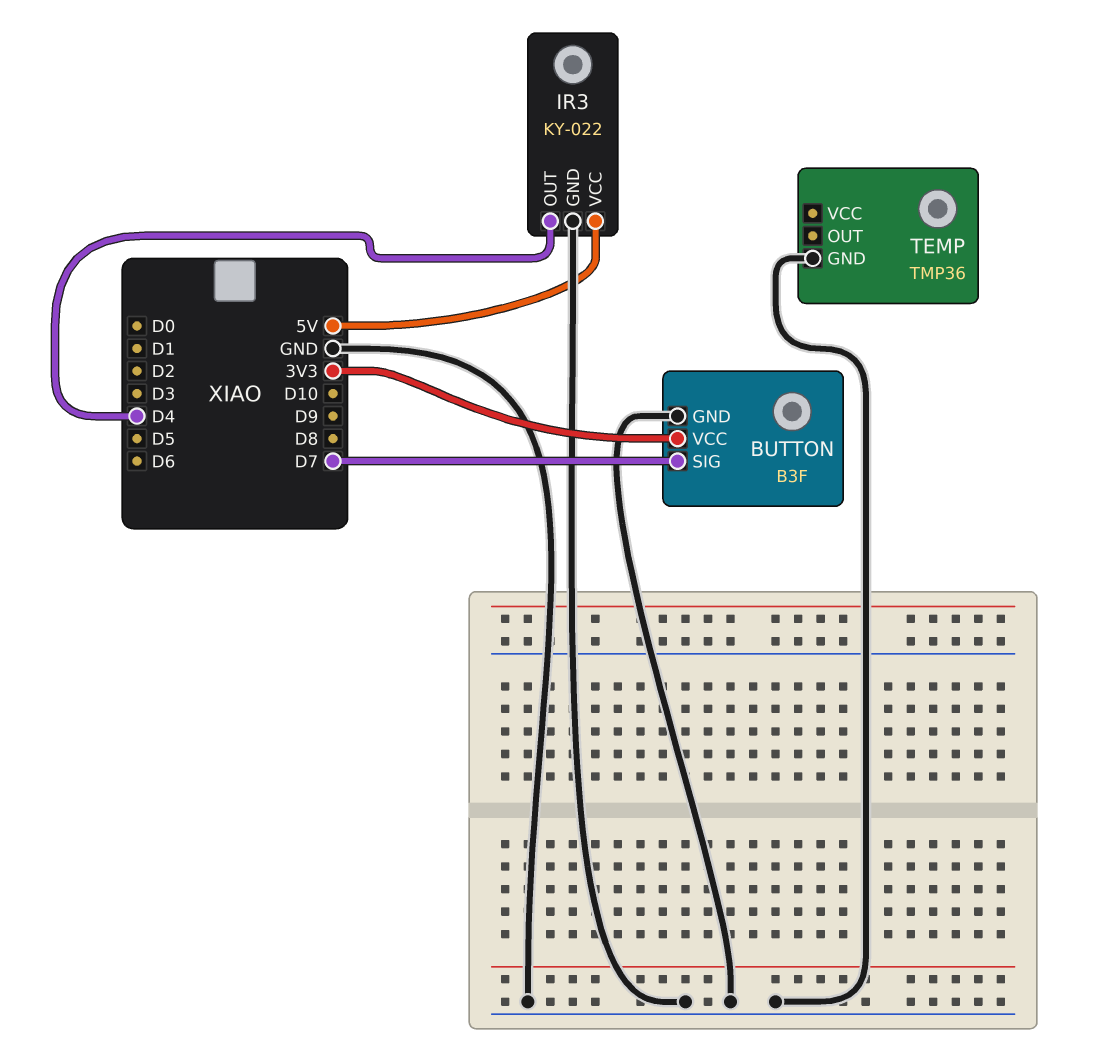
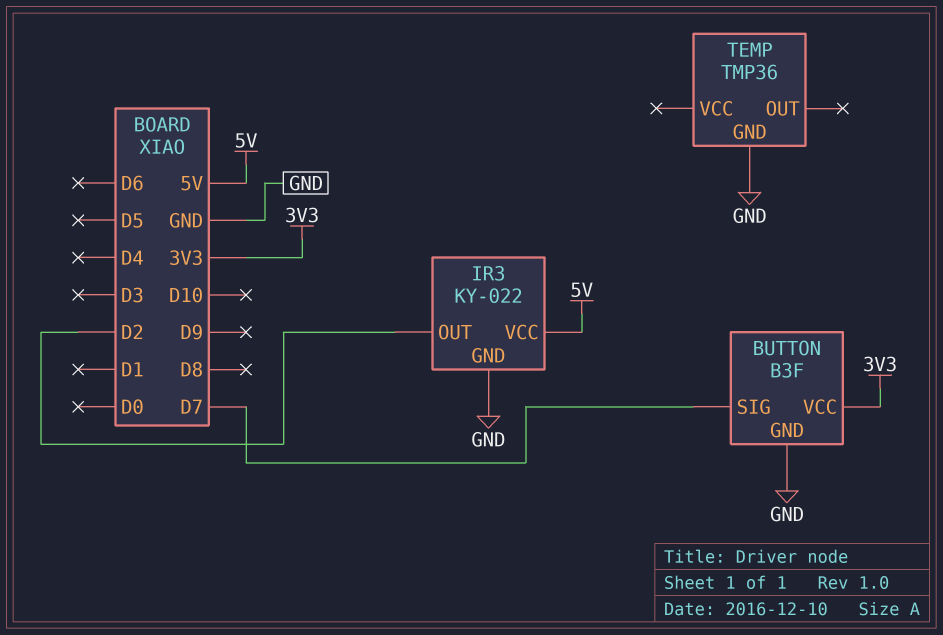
IR3 pin OUT: D4 -> D2

